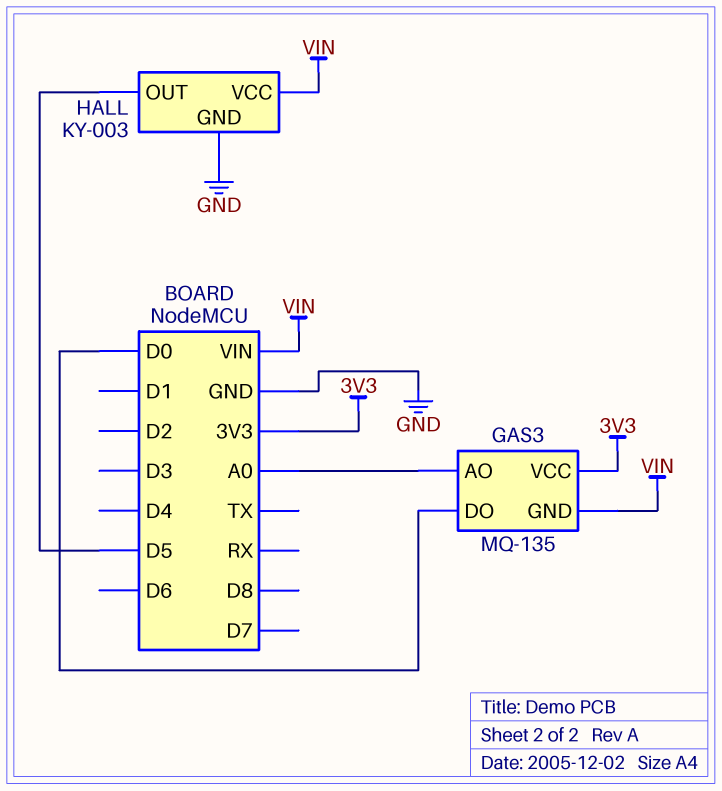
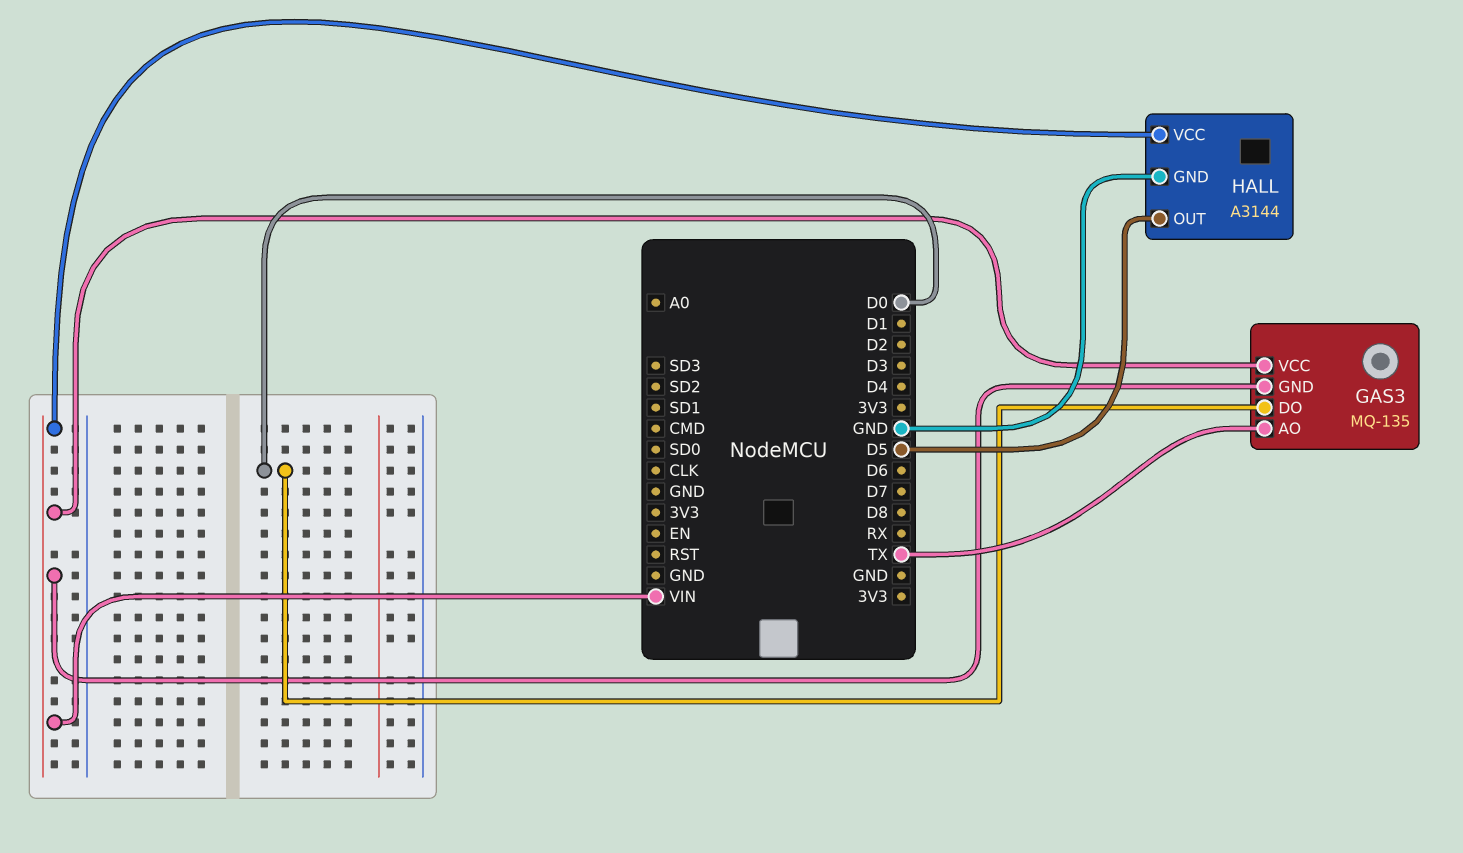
GAS3 pin AO: A0 -> TX
GAS3 pin VCC: 3V3 -> VIN
HALL: KY-003 -> A3144

